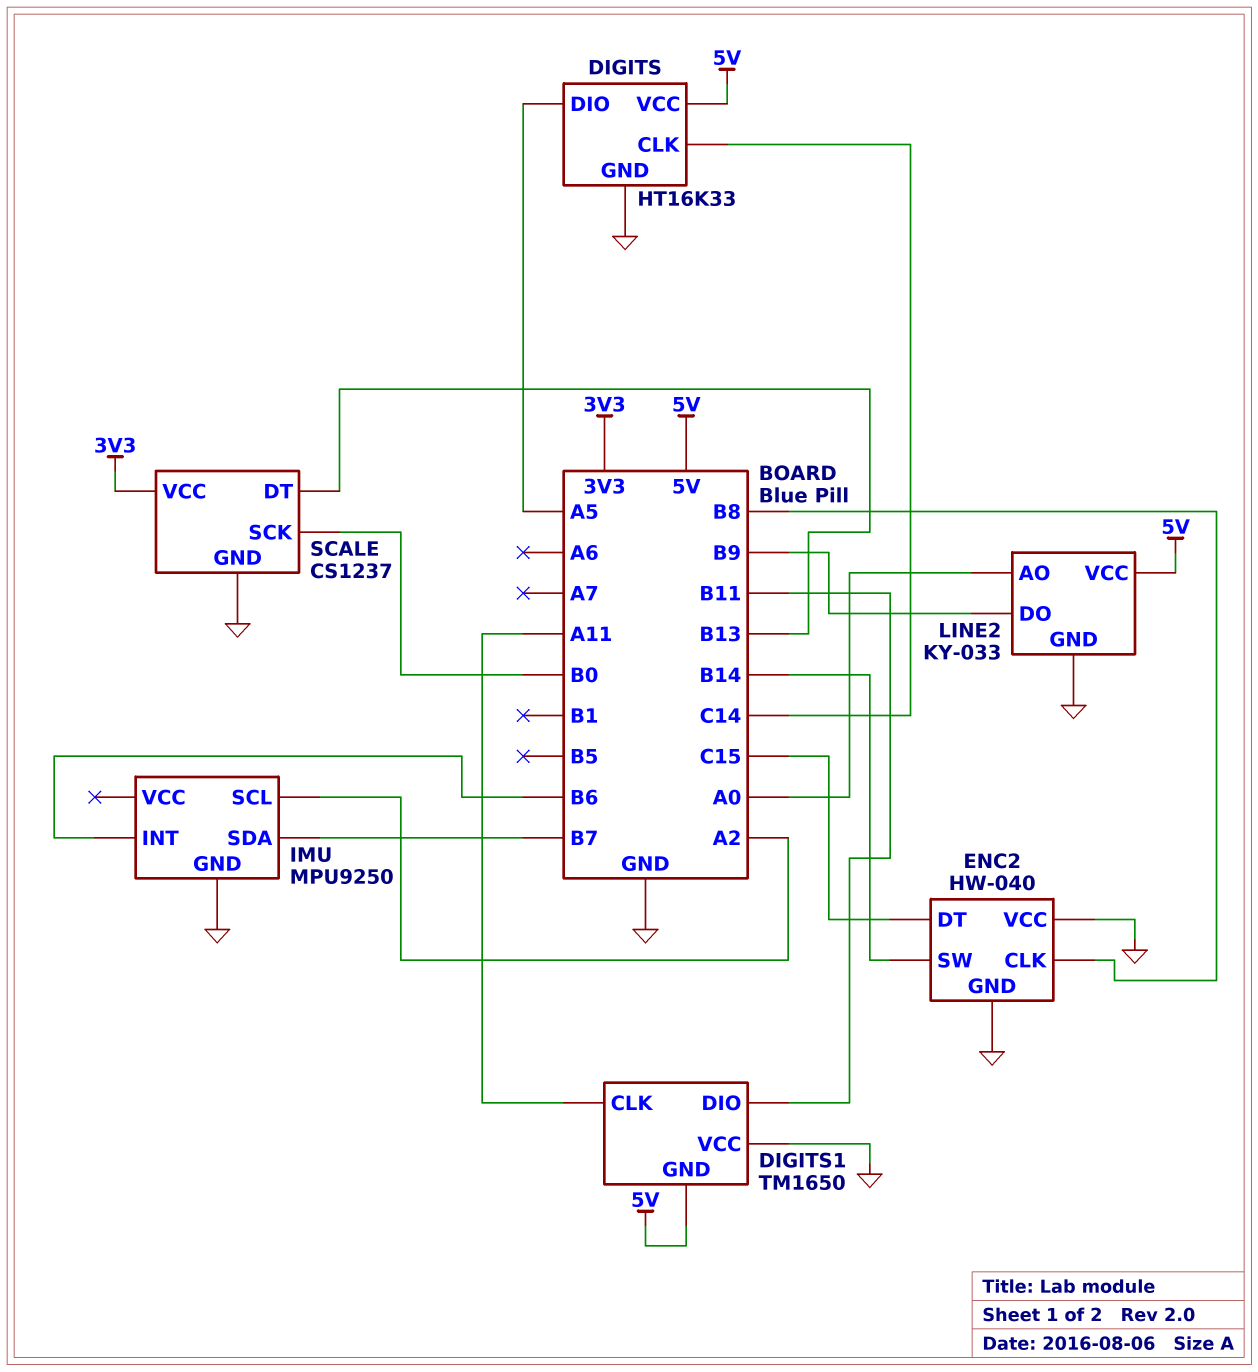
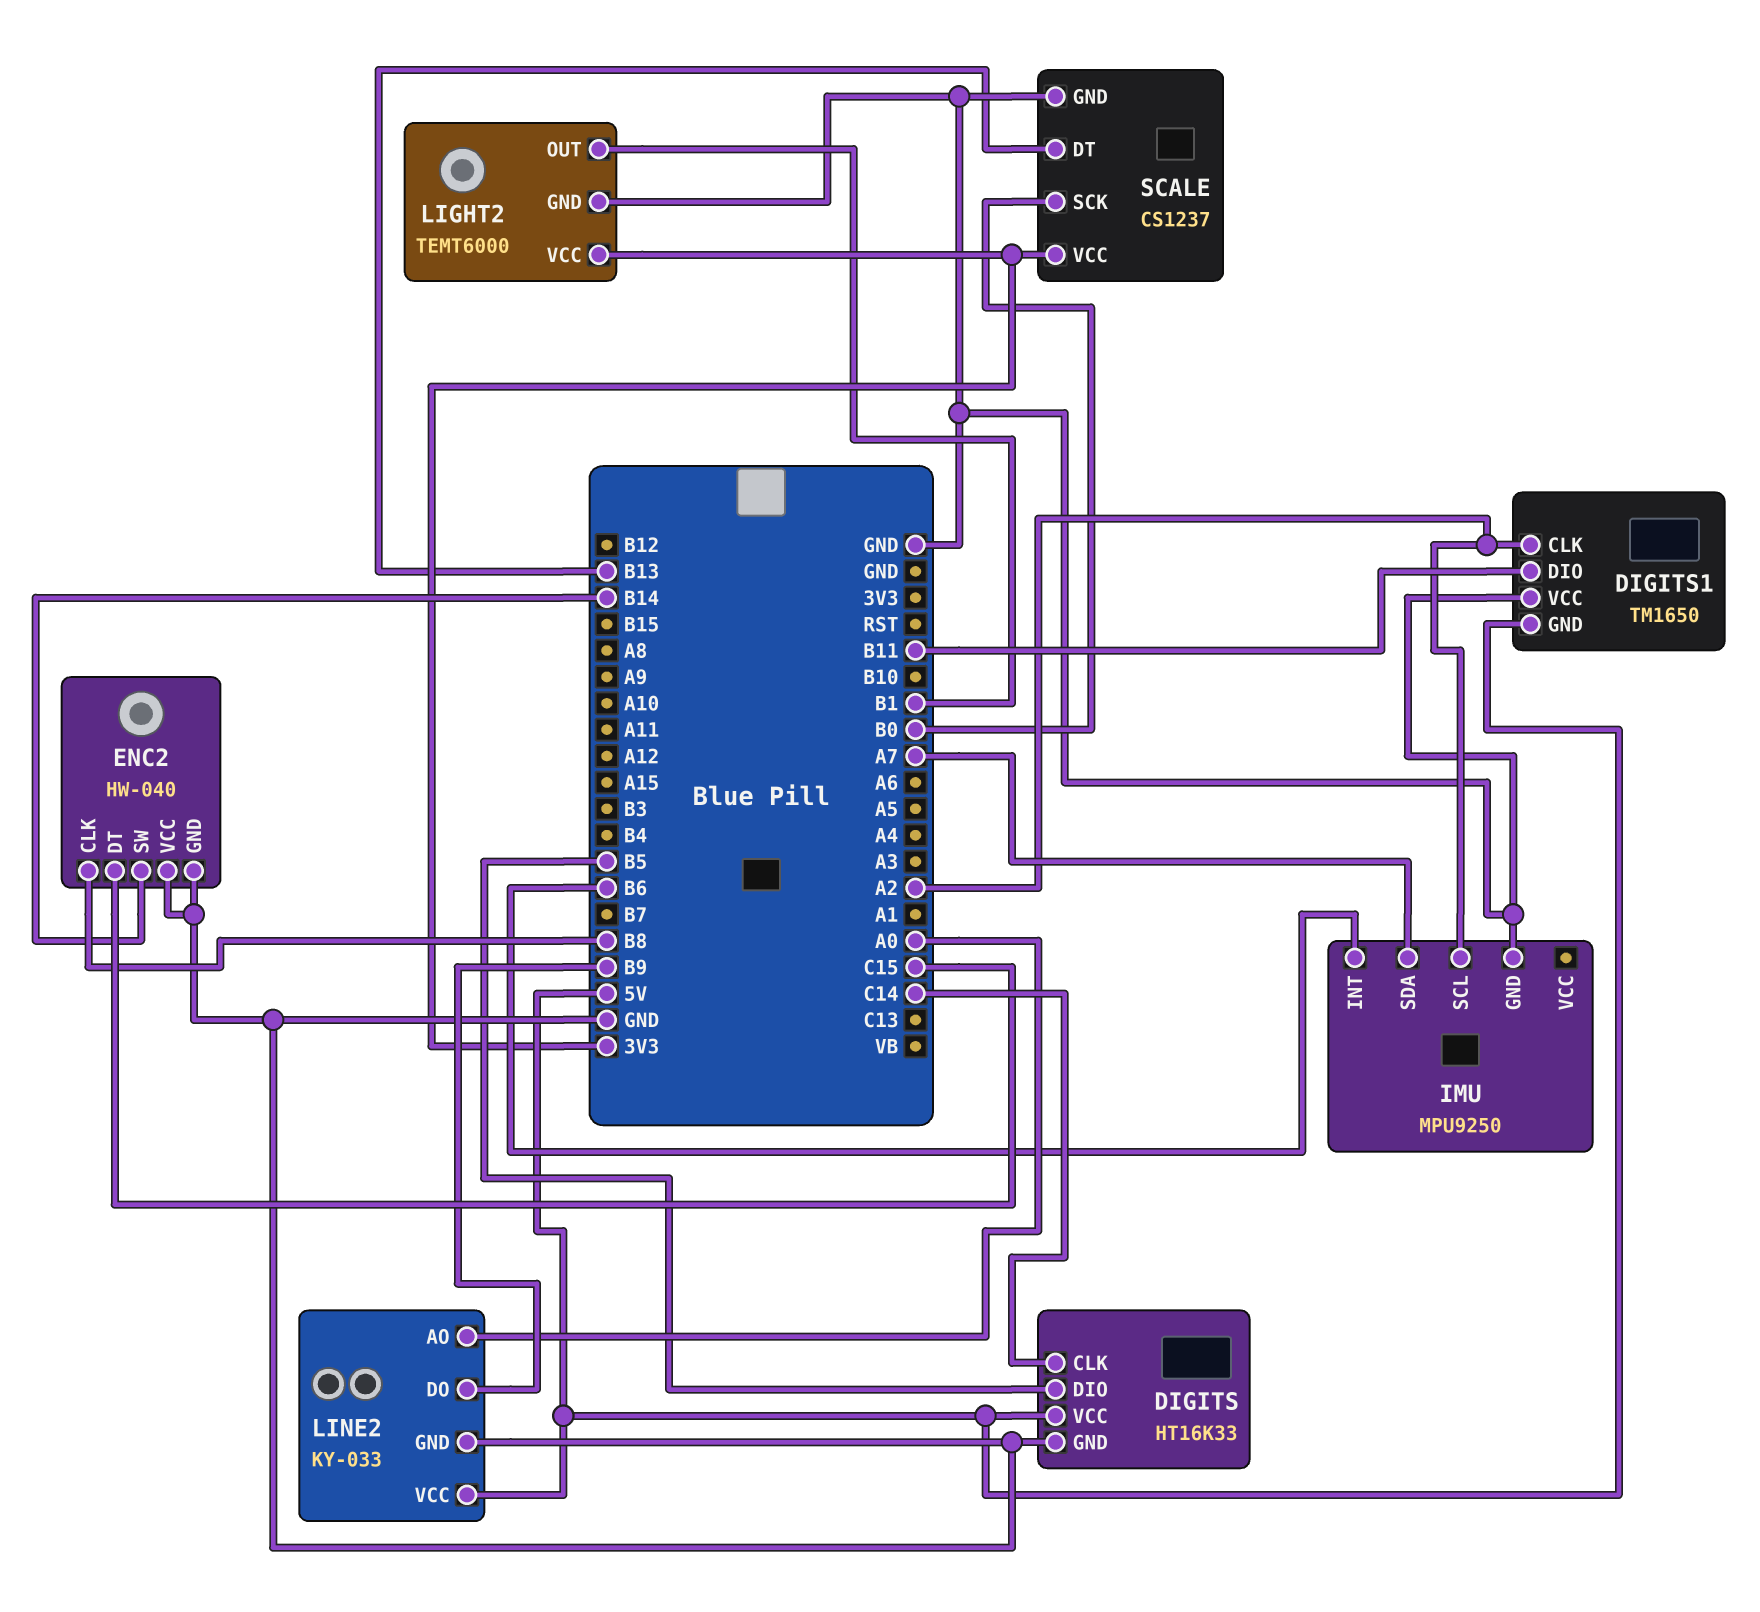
DIGITS pin DIO: A5 -> B5
DIGITS1 pin CLK: A11 -> A2
IMU pin SDA: B7 -> A7
LIGHT2: none -> TEMT6000
LIGHT2 pin GND: none -> GND
LIGHT2 pin OUT: none -> B1
LIGHT2 pin VCC: none -> 3V3

